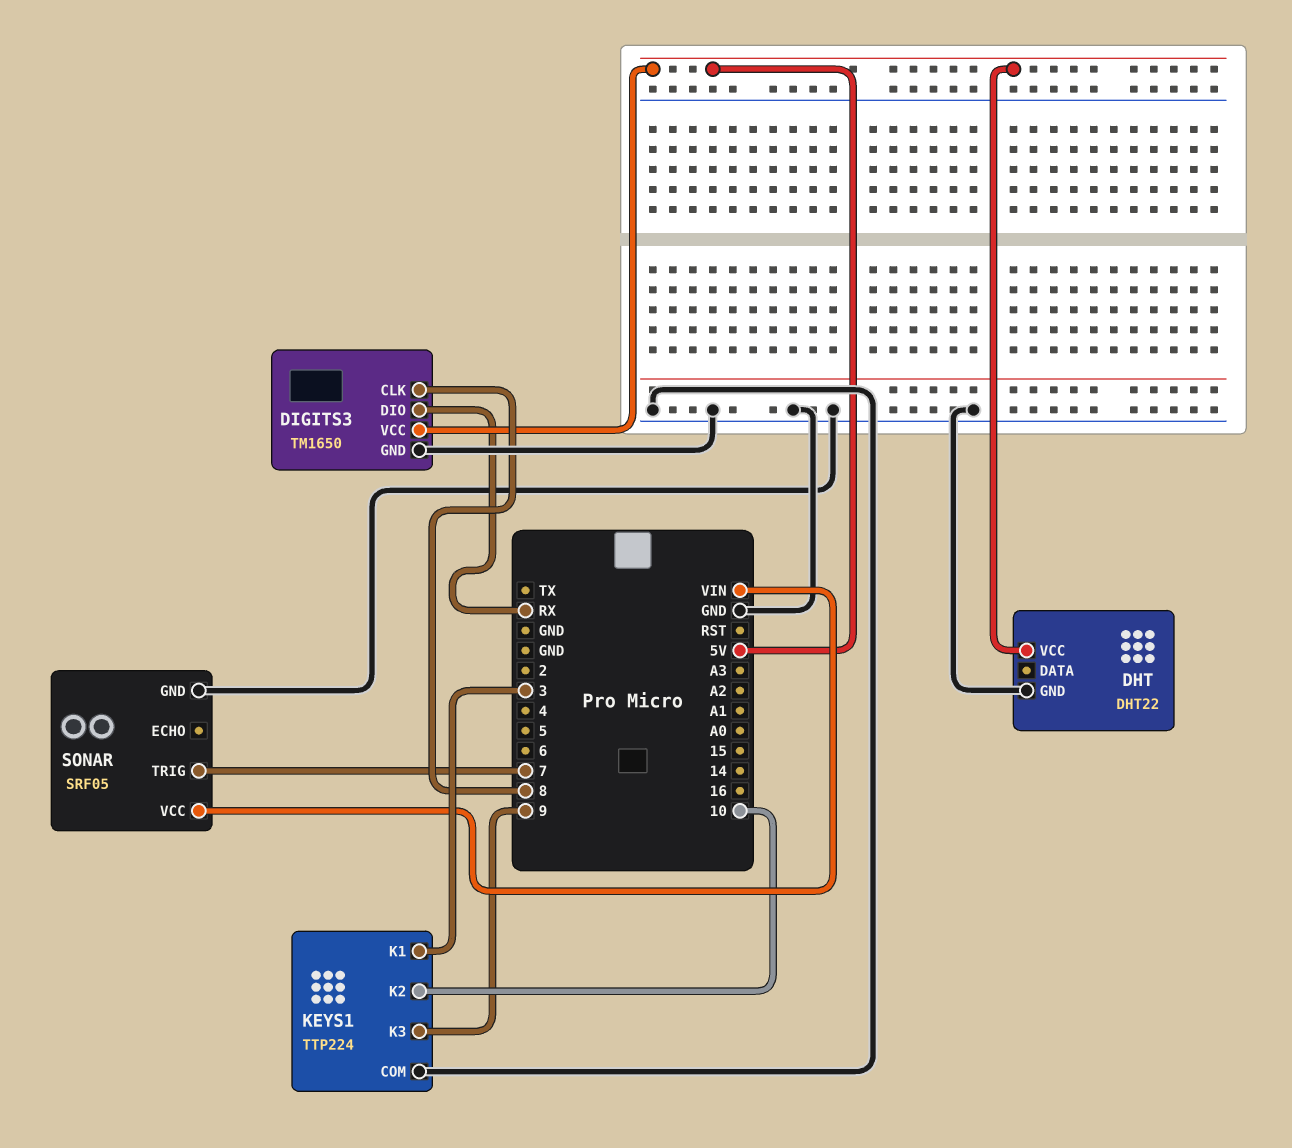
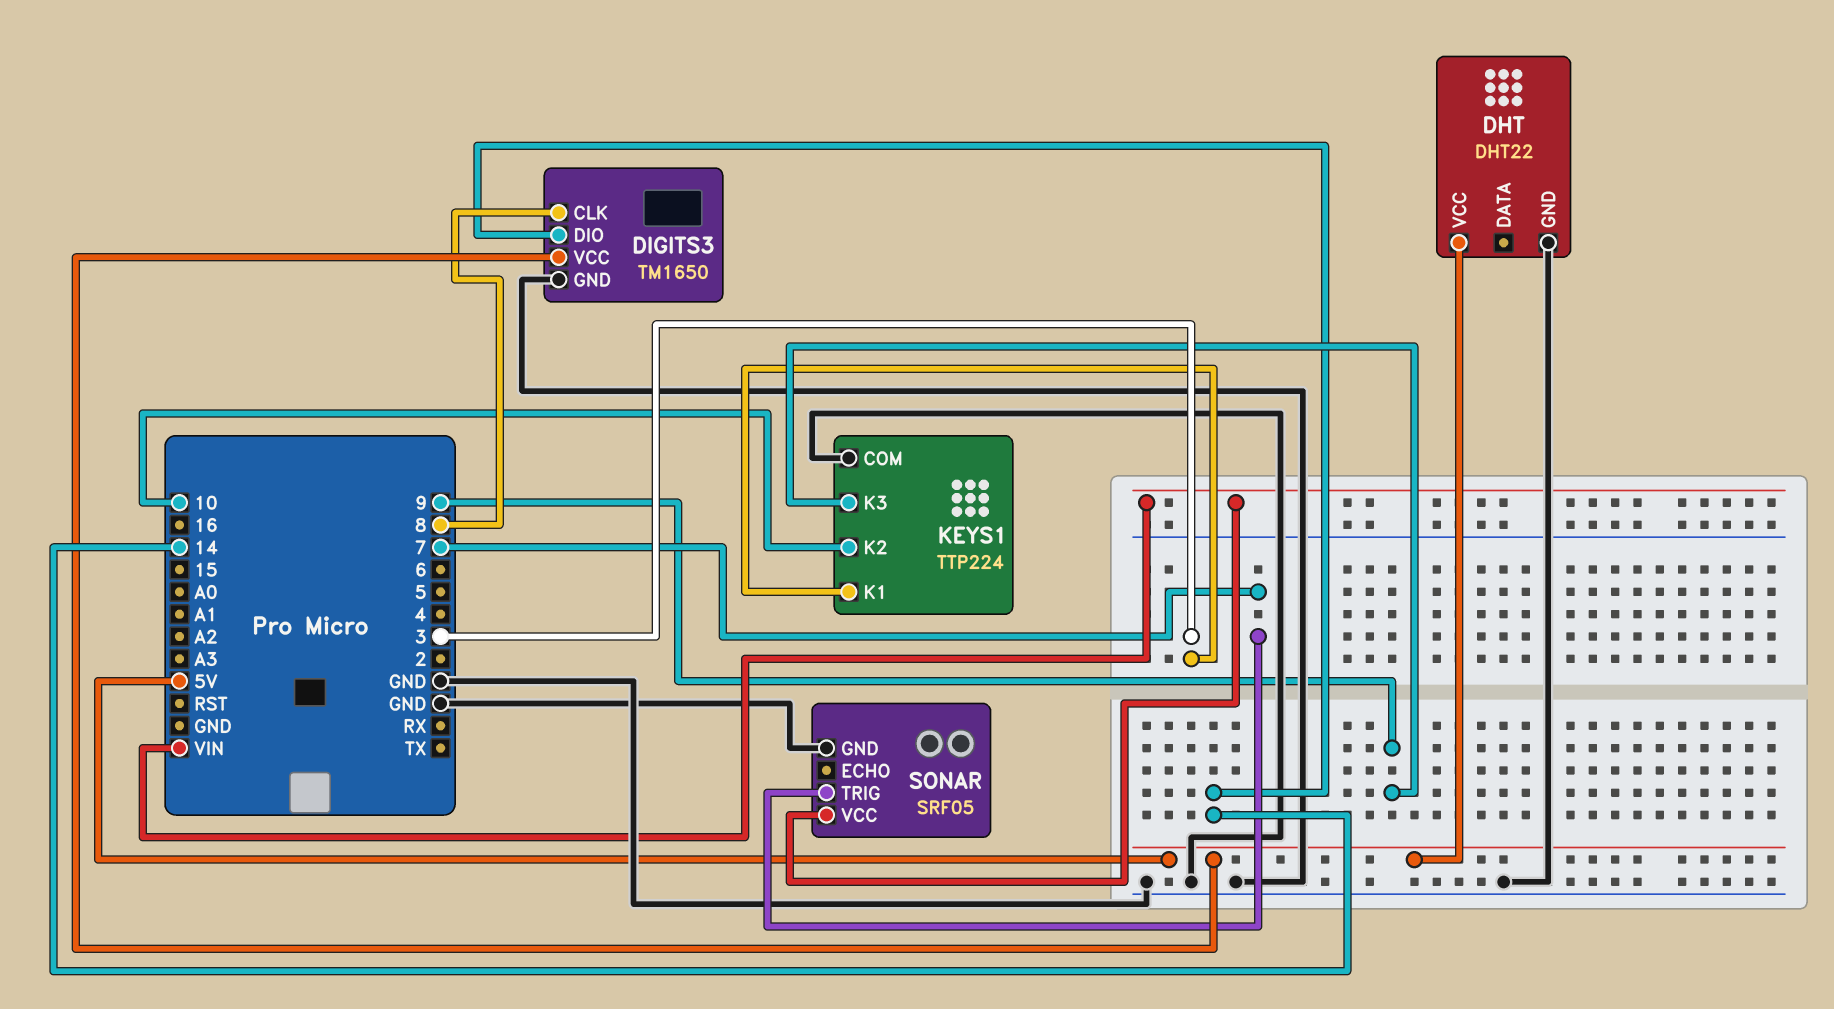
DIGITS3 pin DIO: RX -> 14

